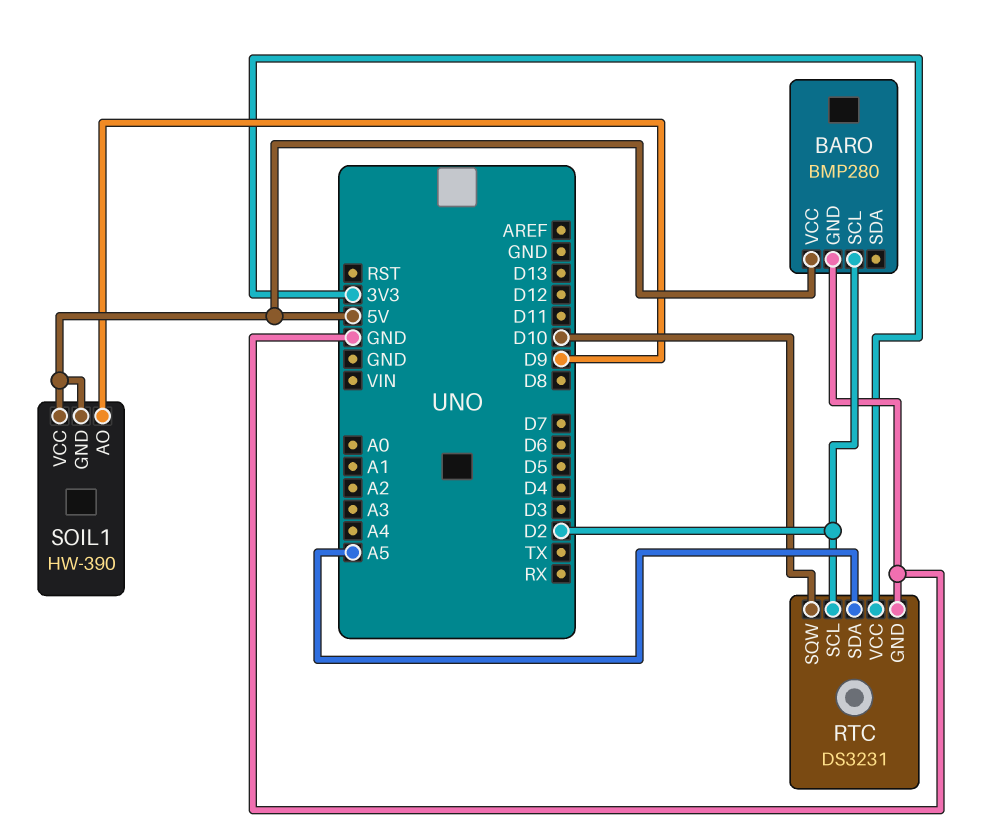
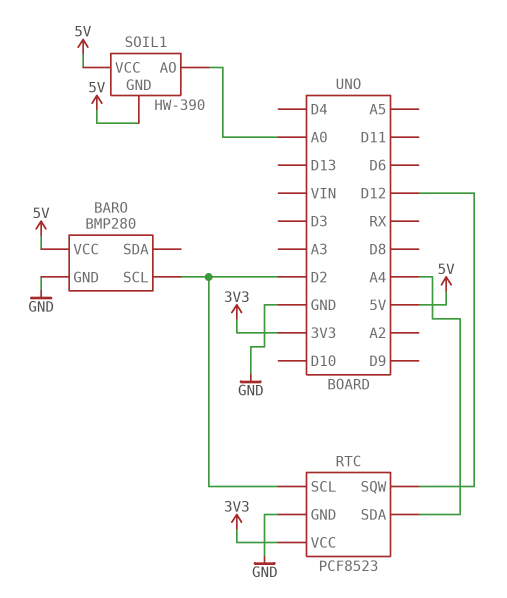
RTC: DS3231 -> PCF8523
RTC pin SDA: A5 -> A4
RTC pin SQW: D10 -> D12
SOIL1 pin AO: D9 -> A0

